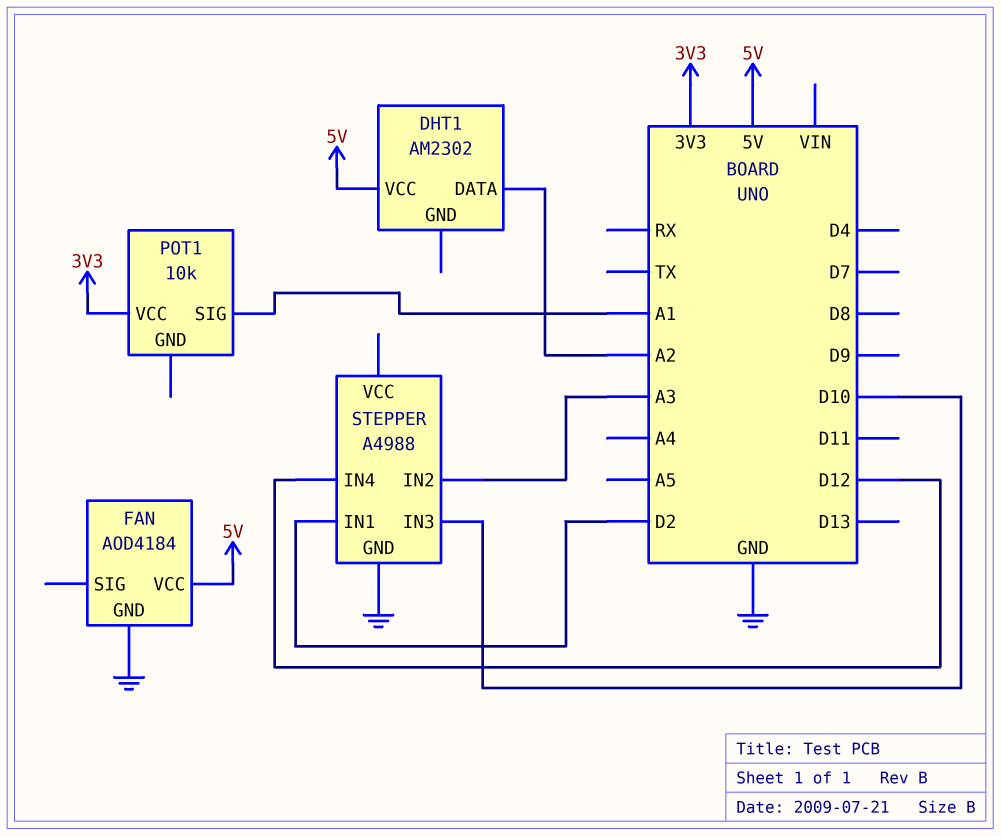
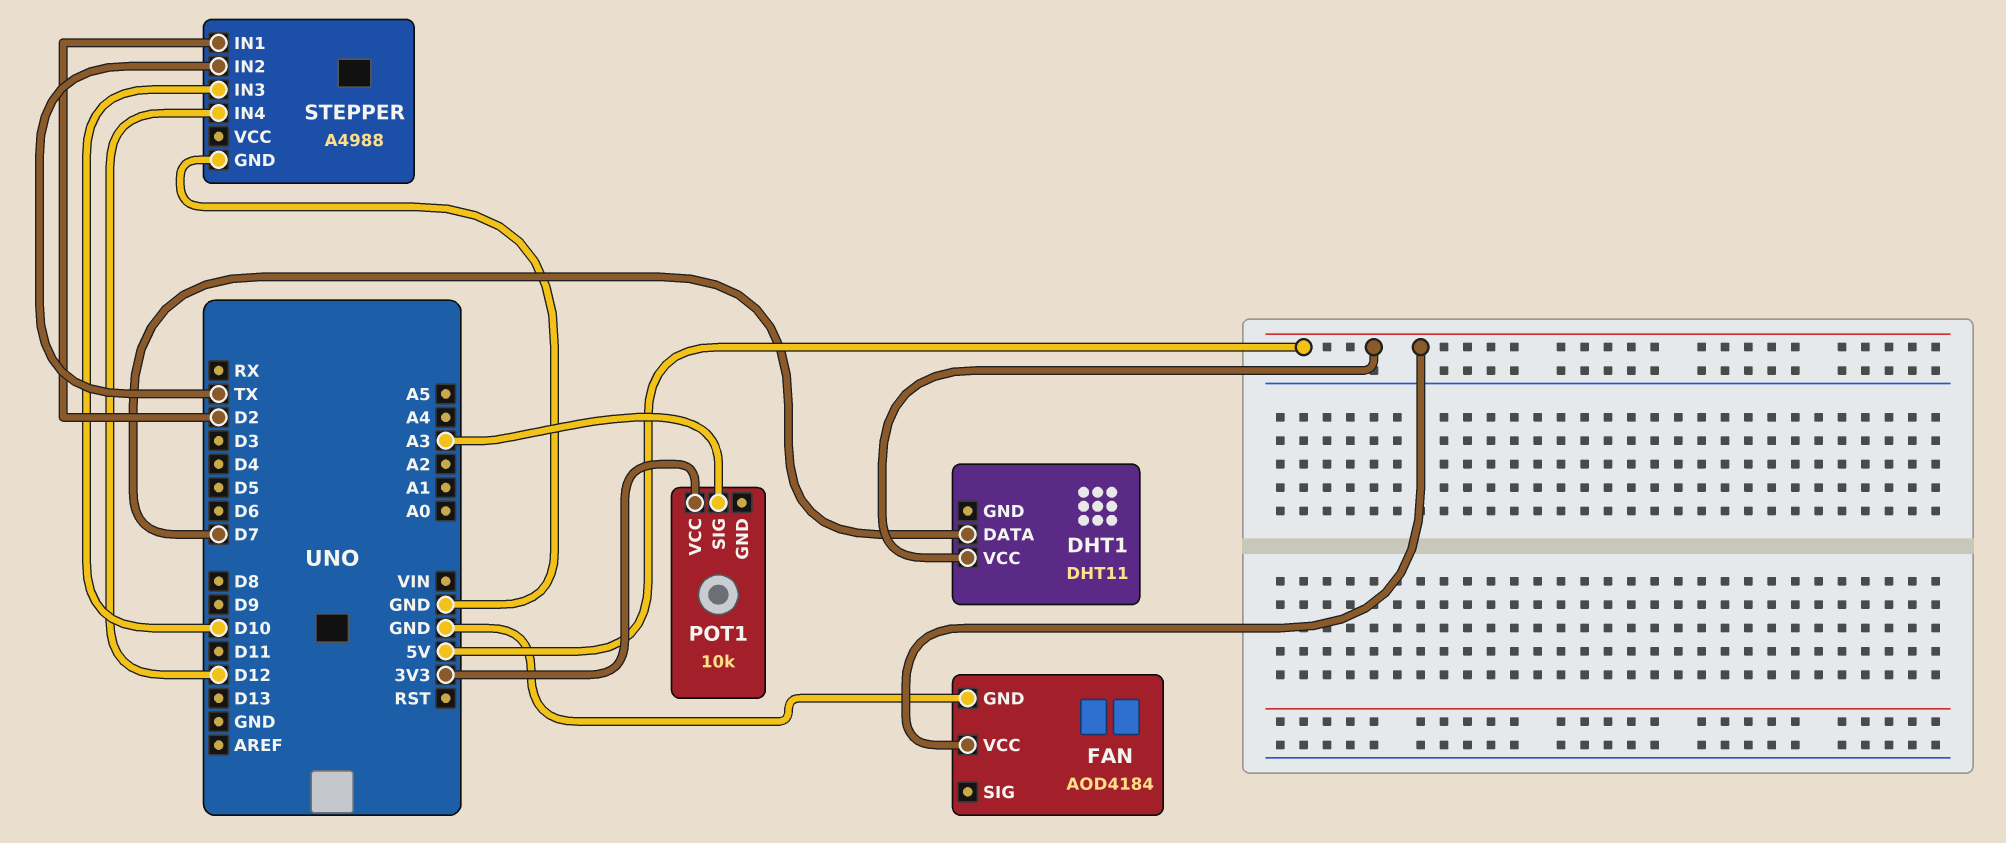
DHT1: AM2302 -> DHT11
DHT1 pin DATA: A2 -> D7
POT1 pin SIG: A1 -> A3
STEPPER pin IN2: A3 -> TX

